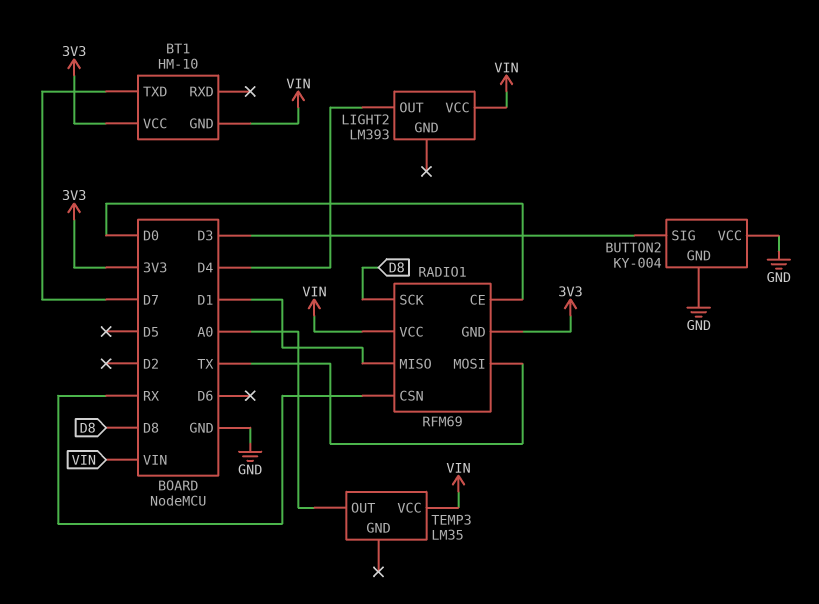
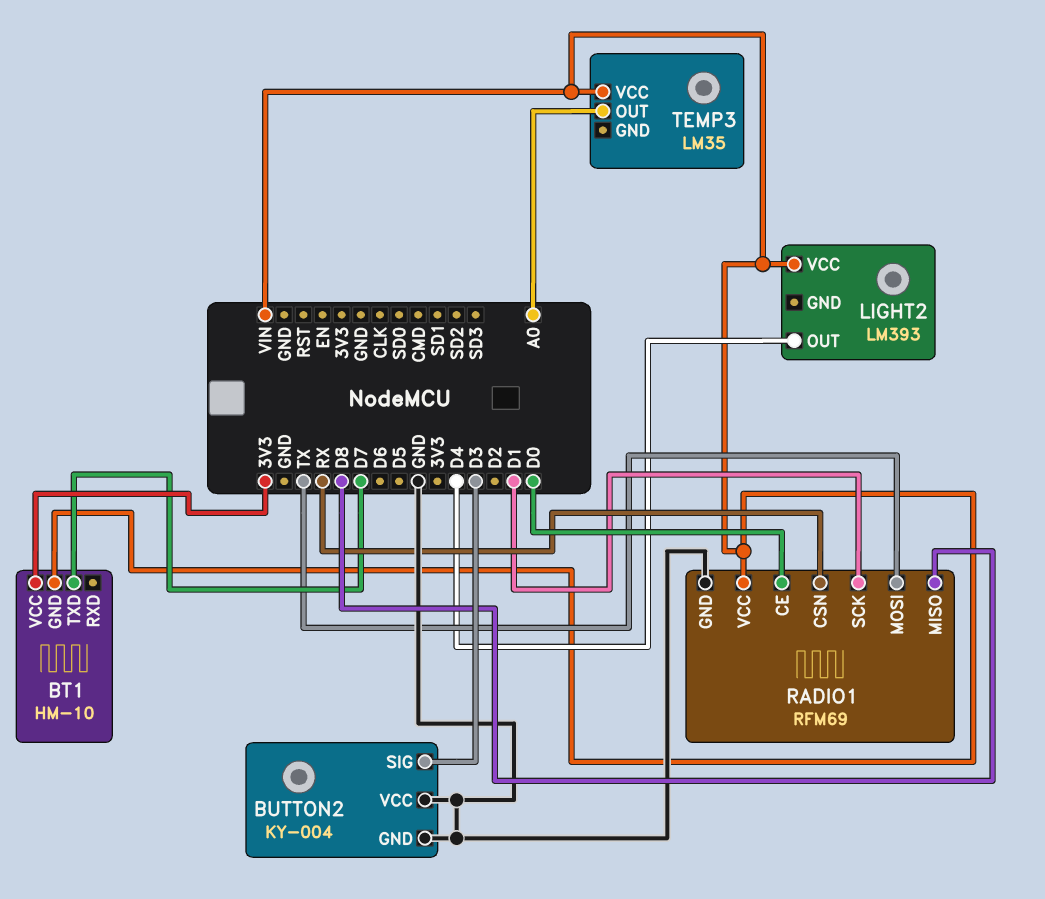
RADIO1 pin GND: 3V3 -> GND
RADIO1 pin MISO: D1 -> D8
RADIO1 pin SCK: D8 -> D1

